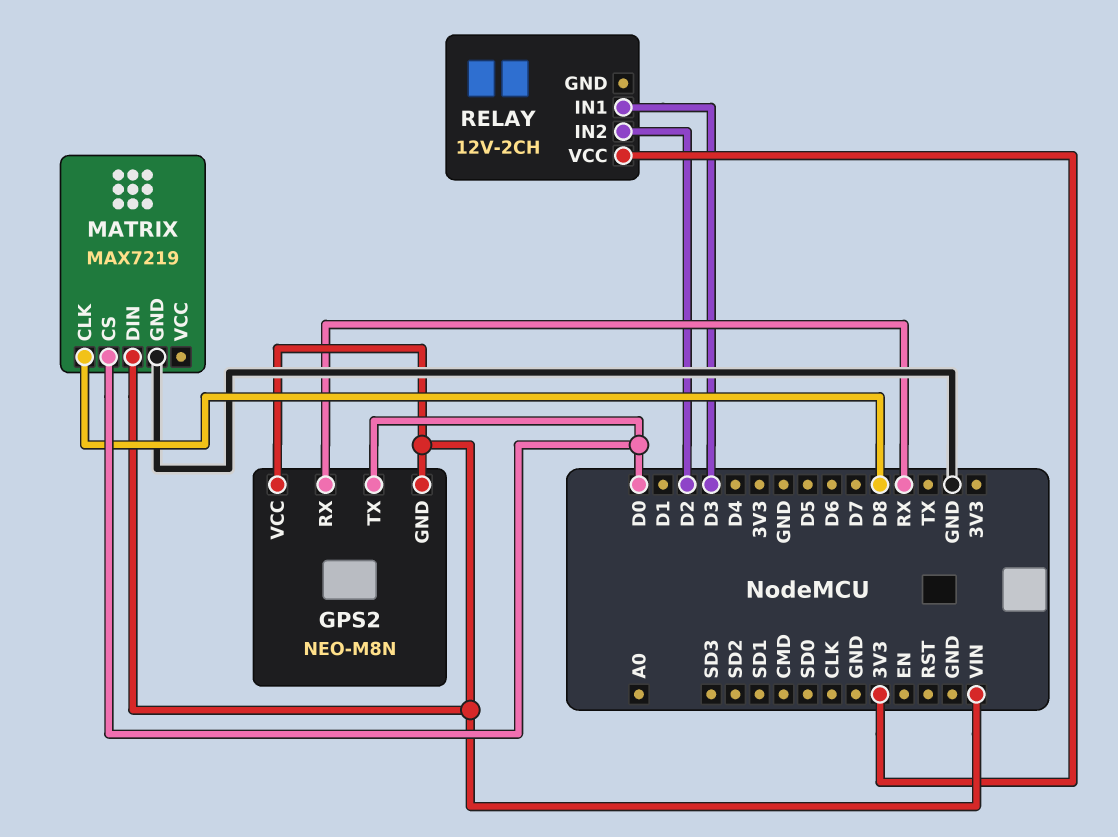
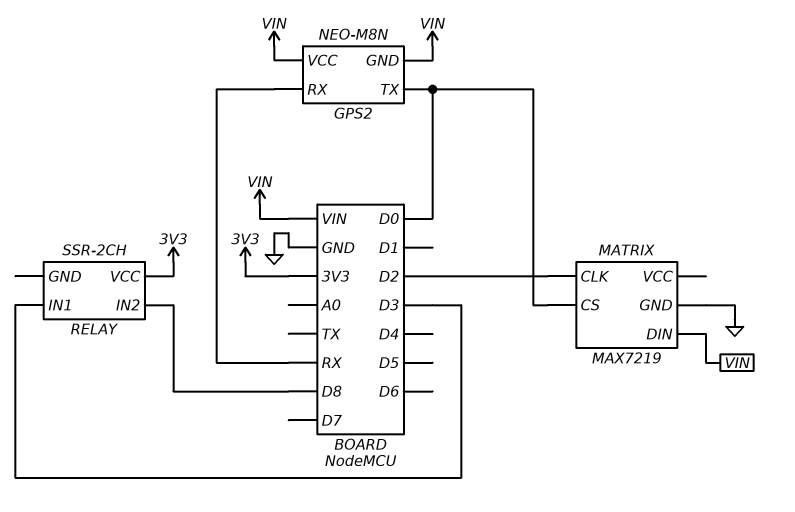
MATRIX pin CLK: D8 -> D2
RELAY: 12V-2CH -> SSR-2CH
RELAY pin IN2: D2 -> D8

